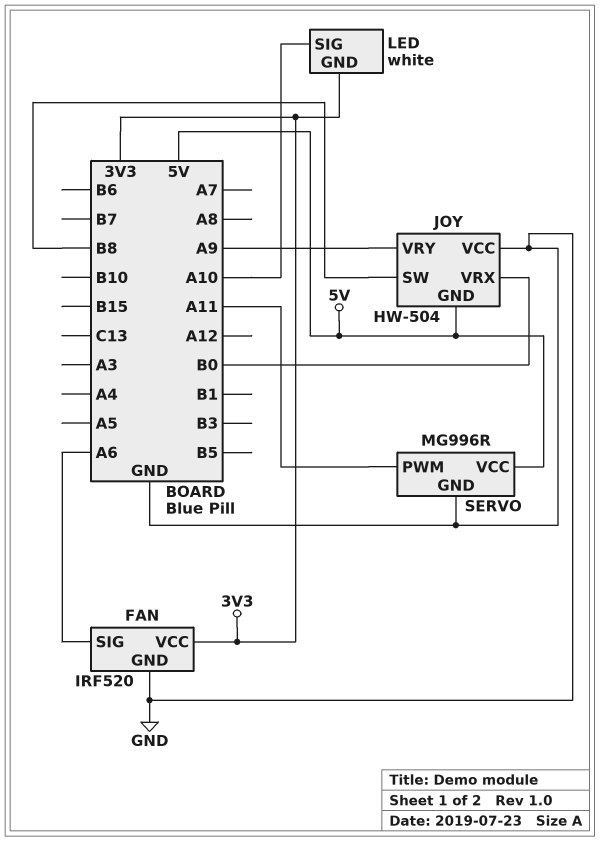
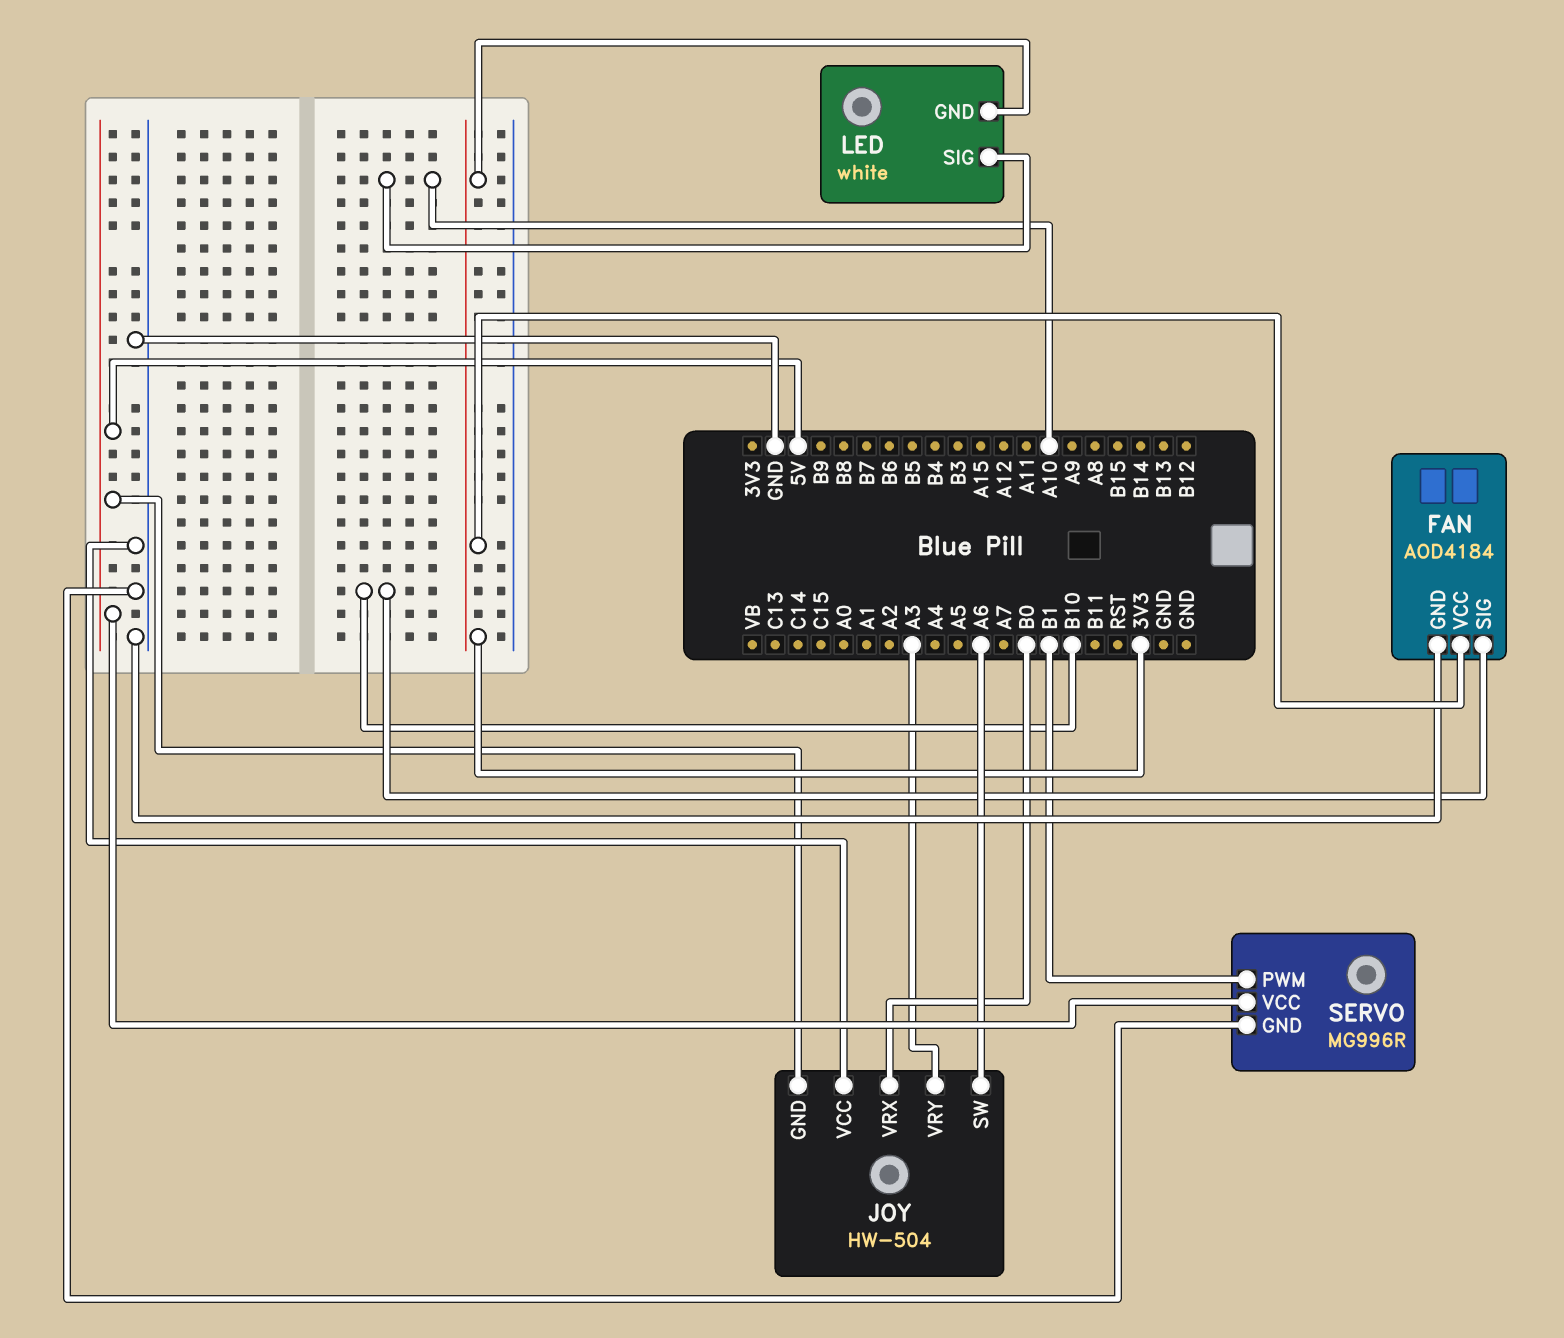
FAN: IRF520 -> AOD4184
FAN pin SIG: A6 -> B10
JOY pin SW: B8 -> A6
JOY pin VRY: A9 -> A3
SERVO pin PWM: A11 -> B1

